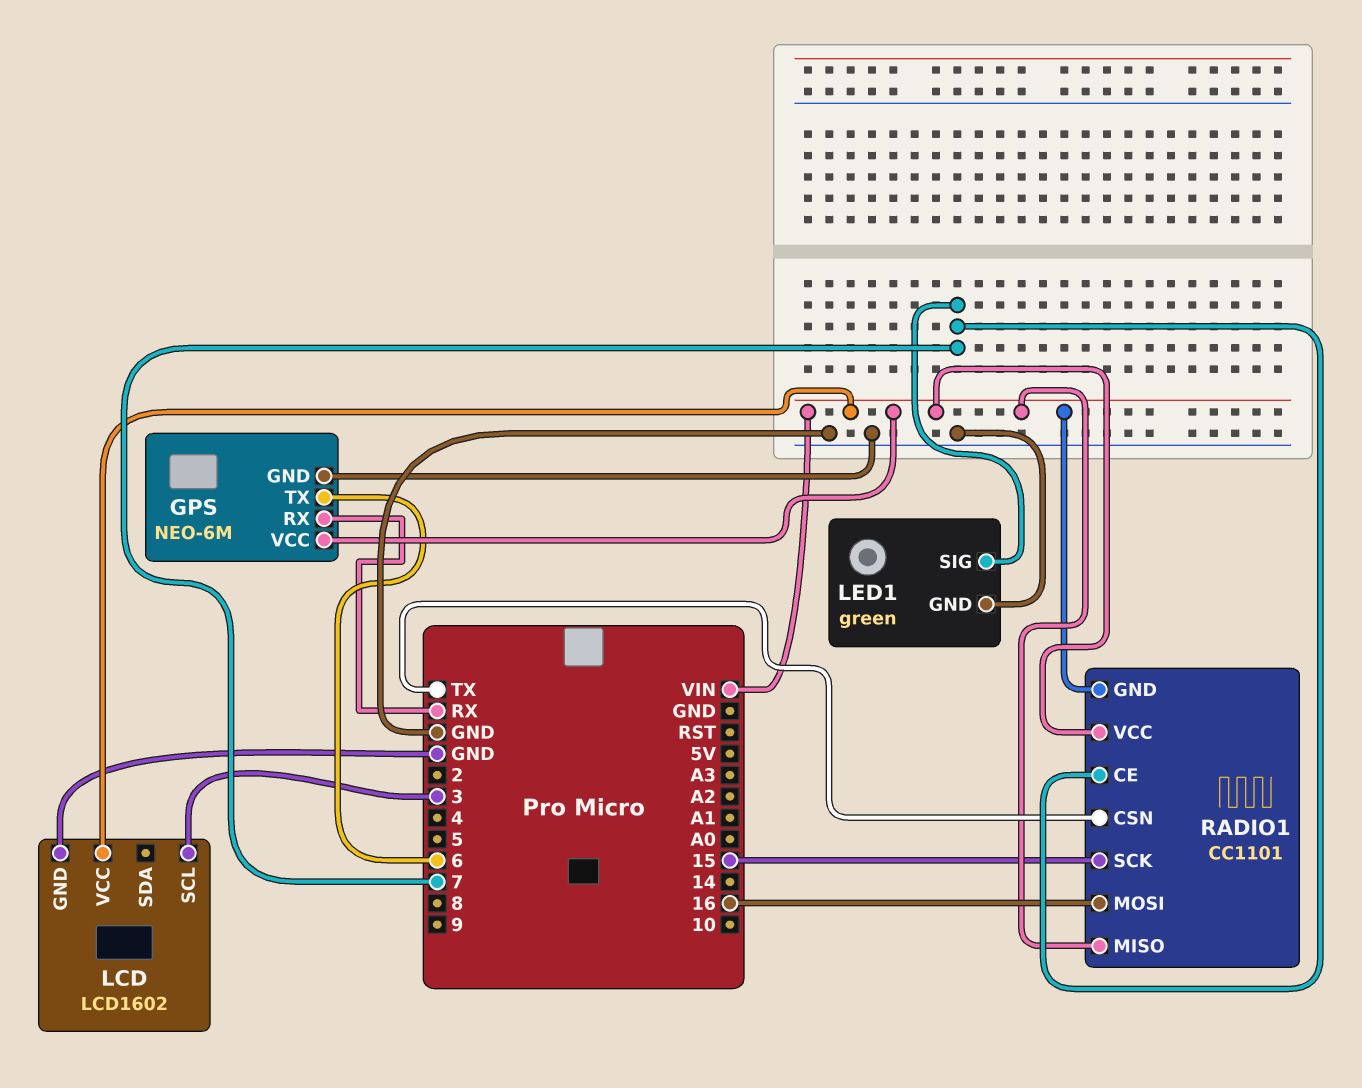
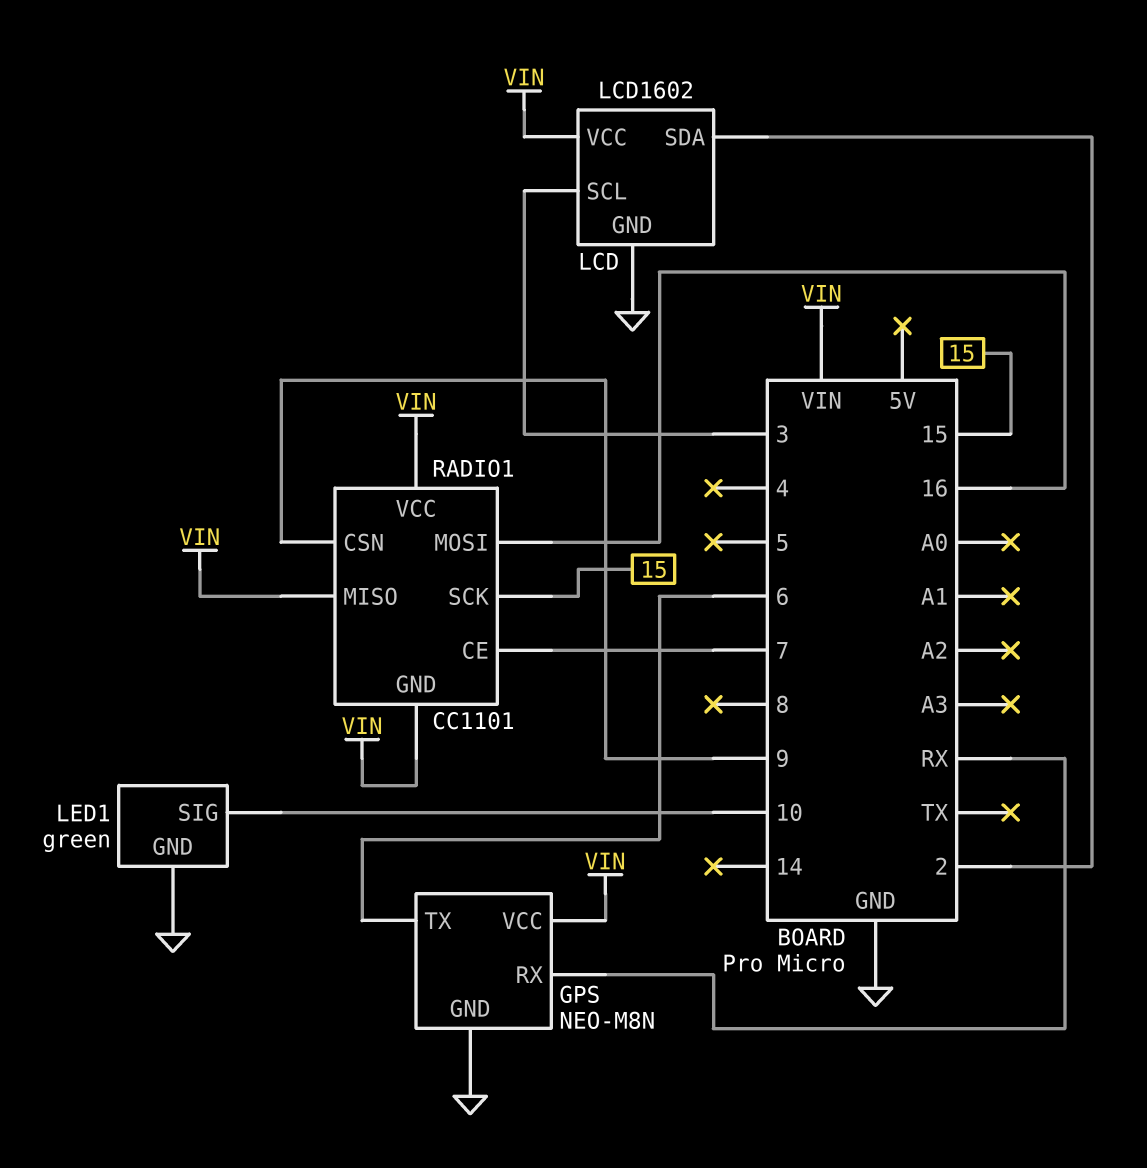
GPS: NEO-6M -> NEO-M8N
LCD pin SDA: none -> 2
LED1 pin SIG: 7 -> 10
RADIO1 pin CSN: TX -> 9

